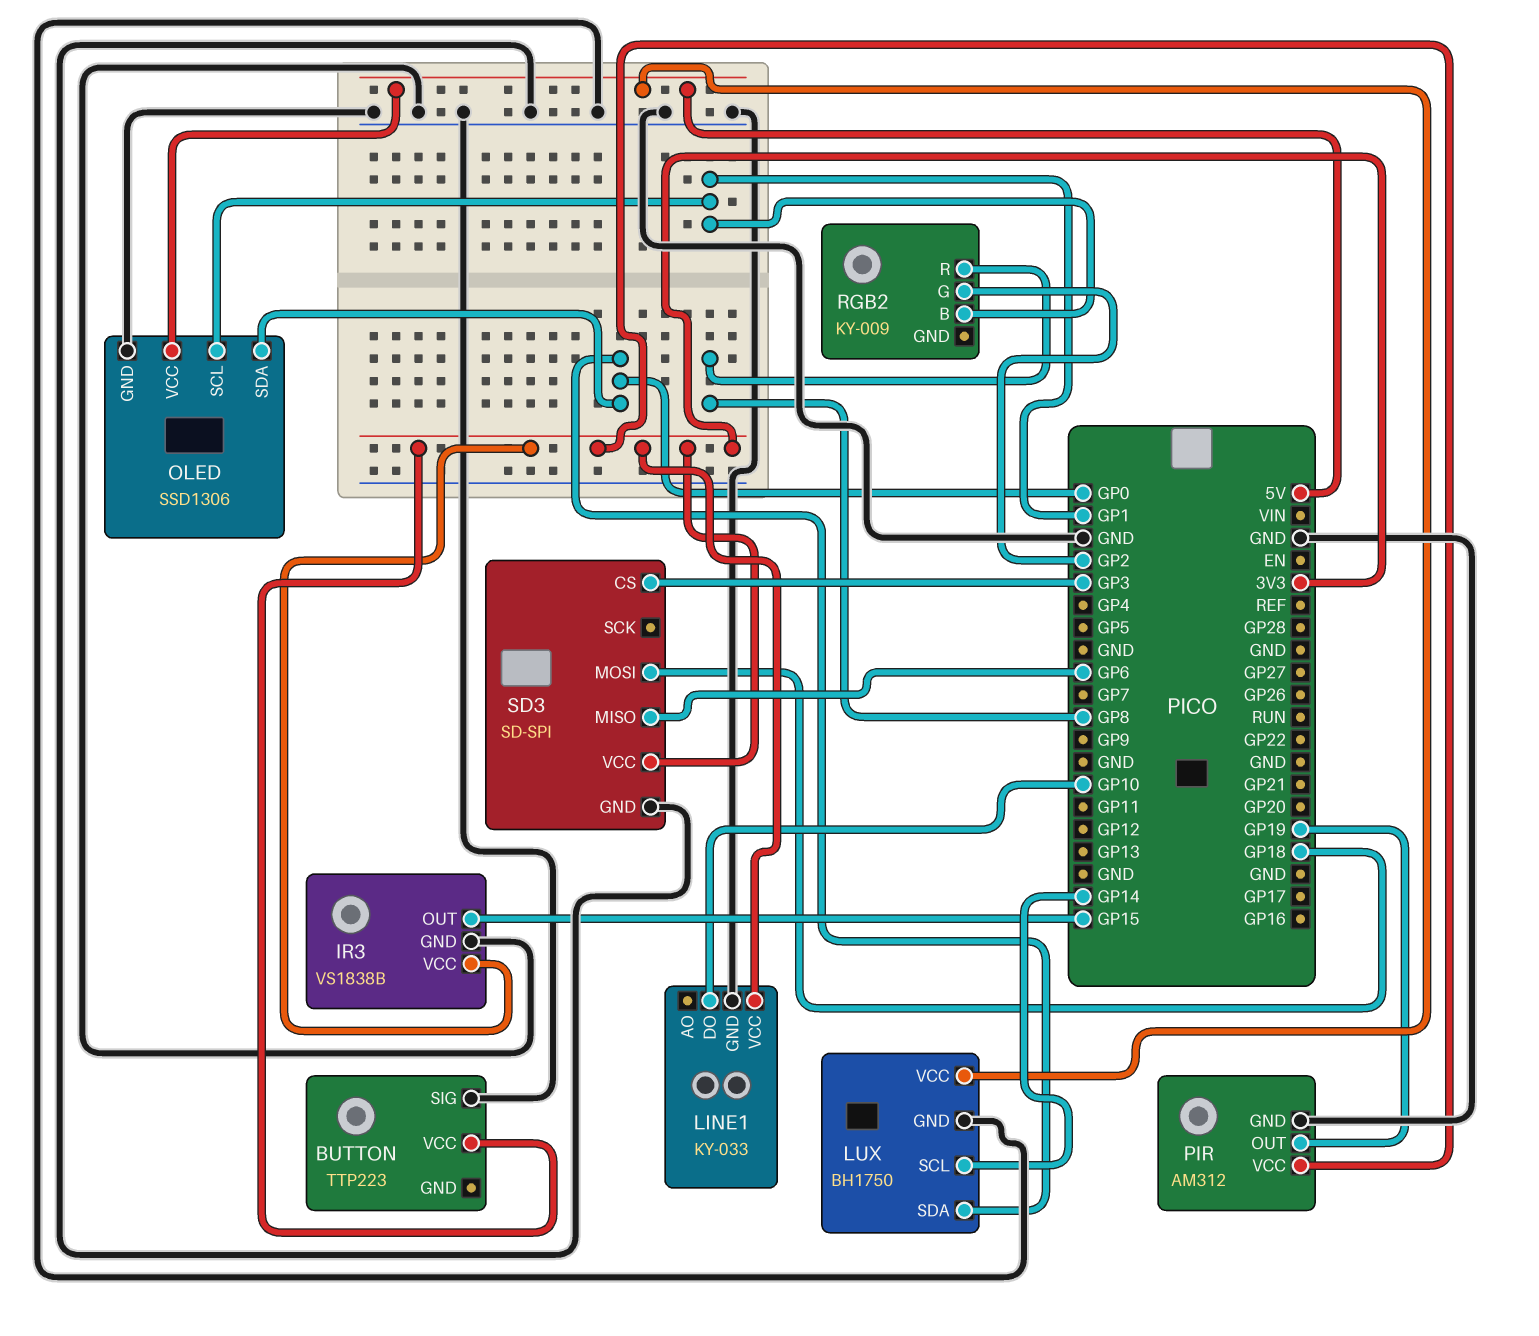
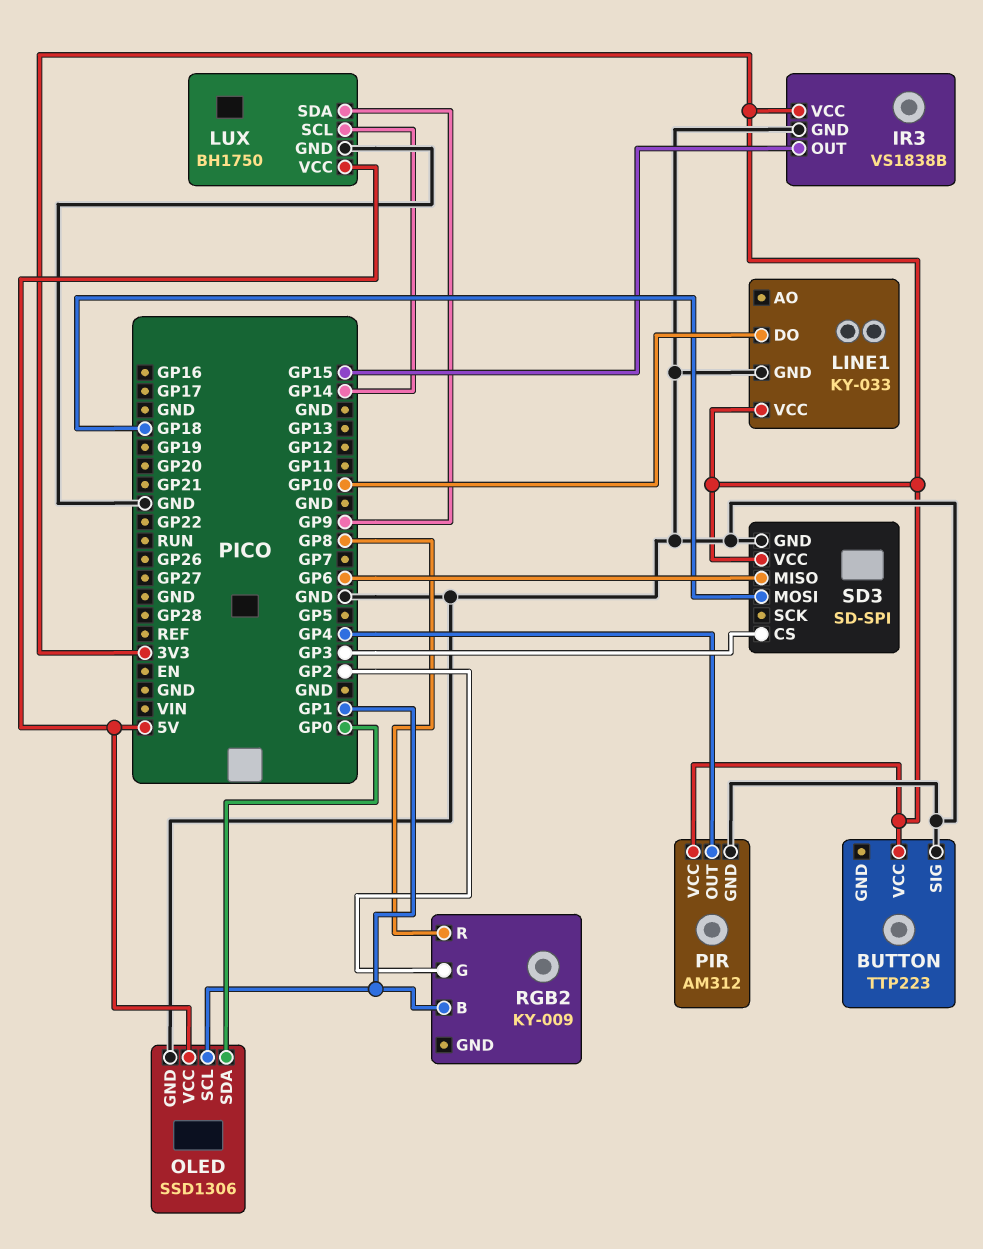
LUX pin SDA: GP0 -> GP9
PIR pin OUT: GP19 -> GP4

